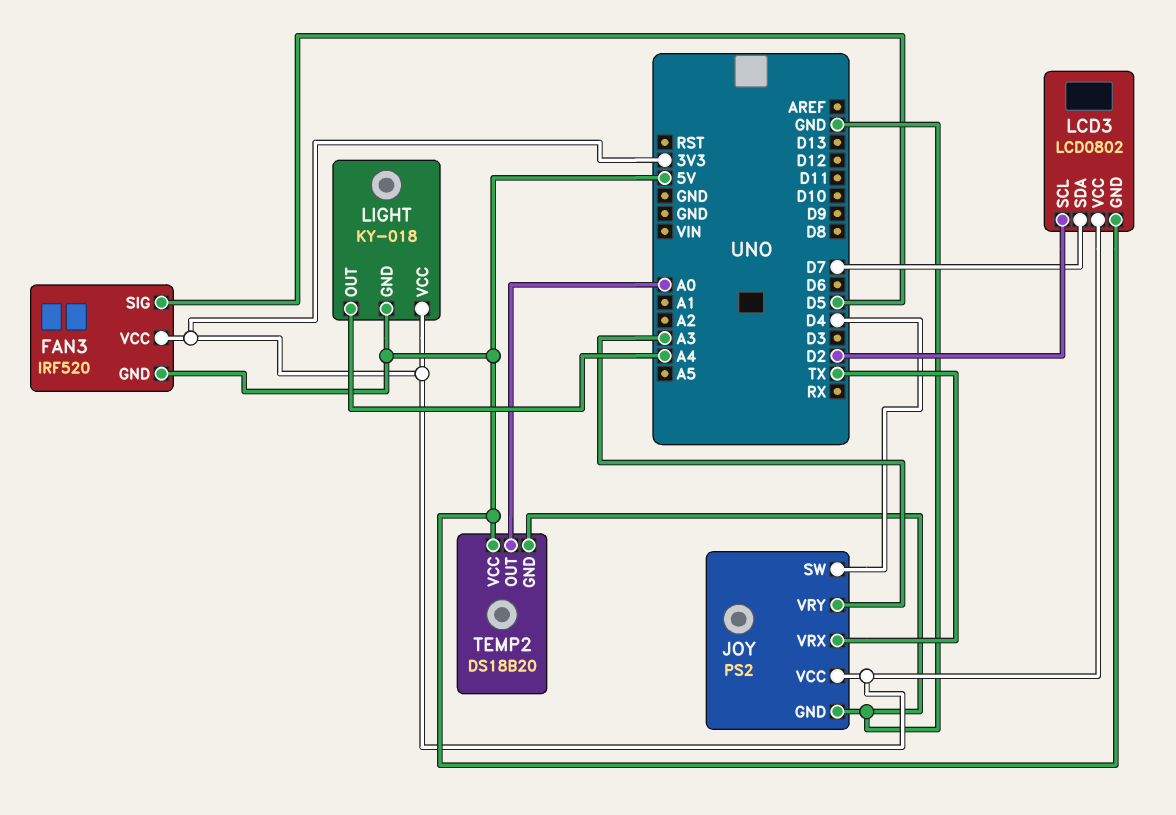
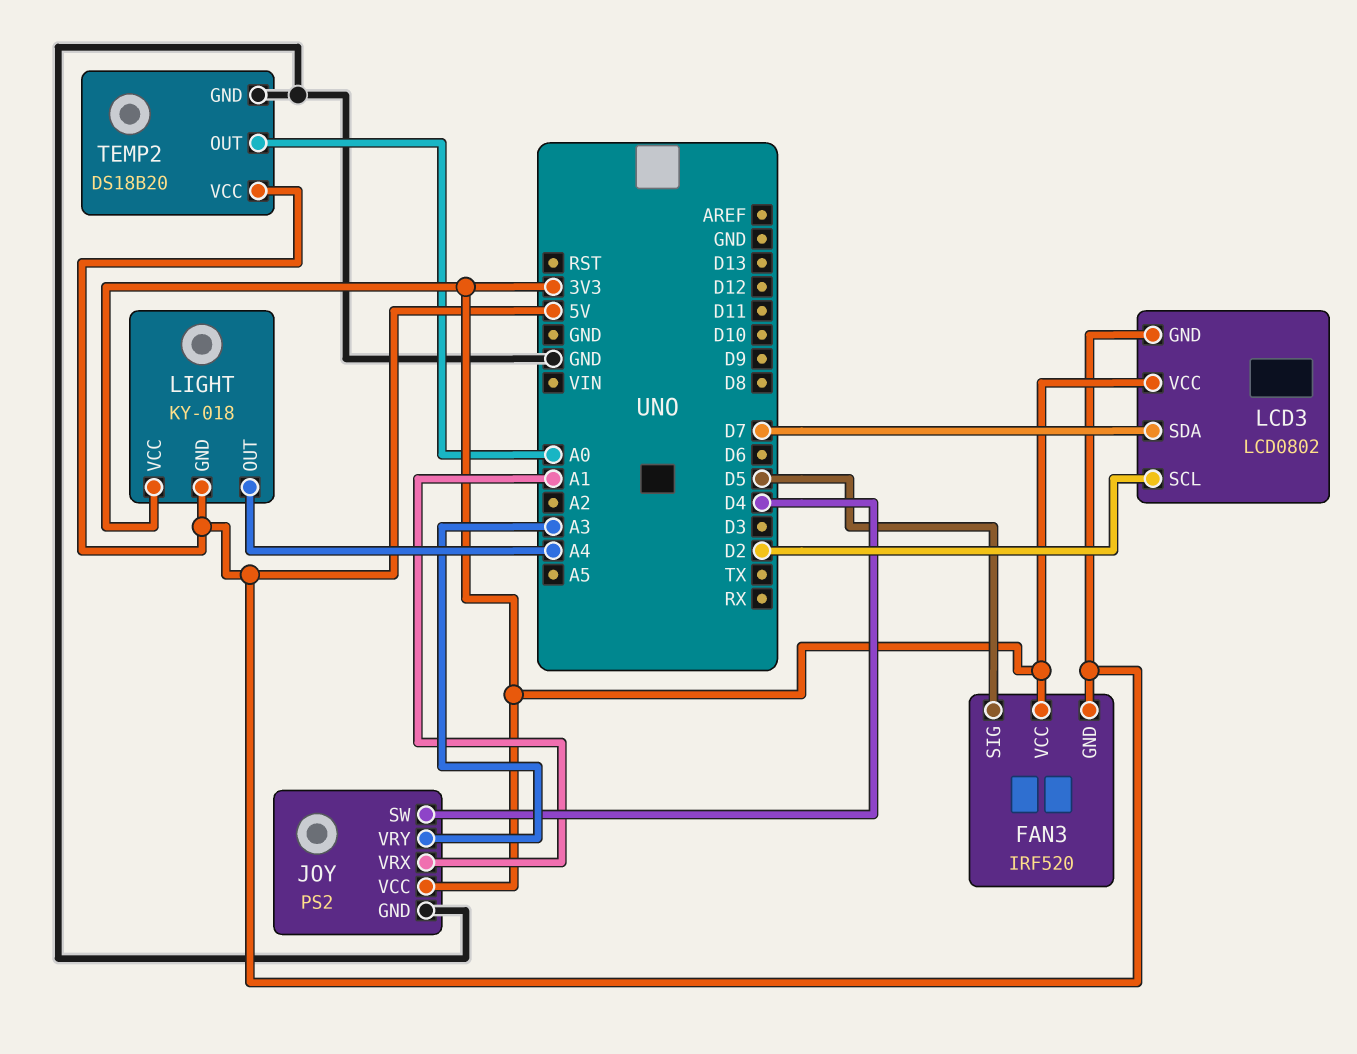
JOY pin VRX: TX -> A1

